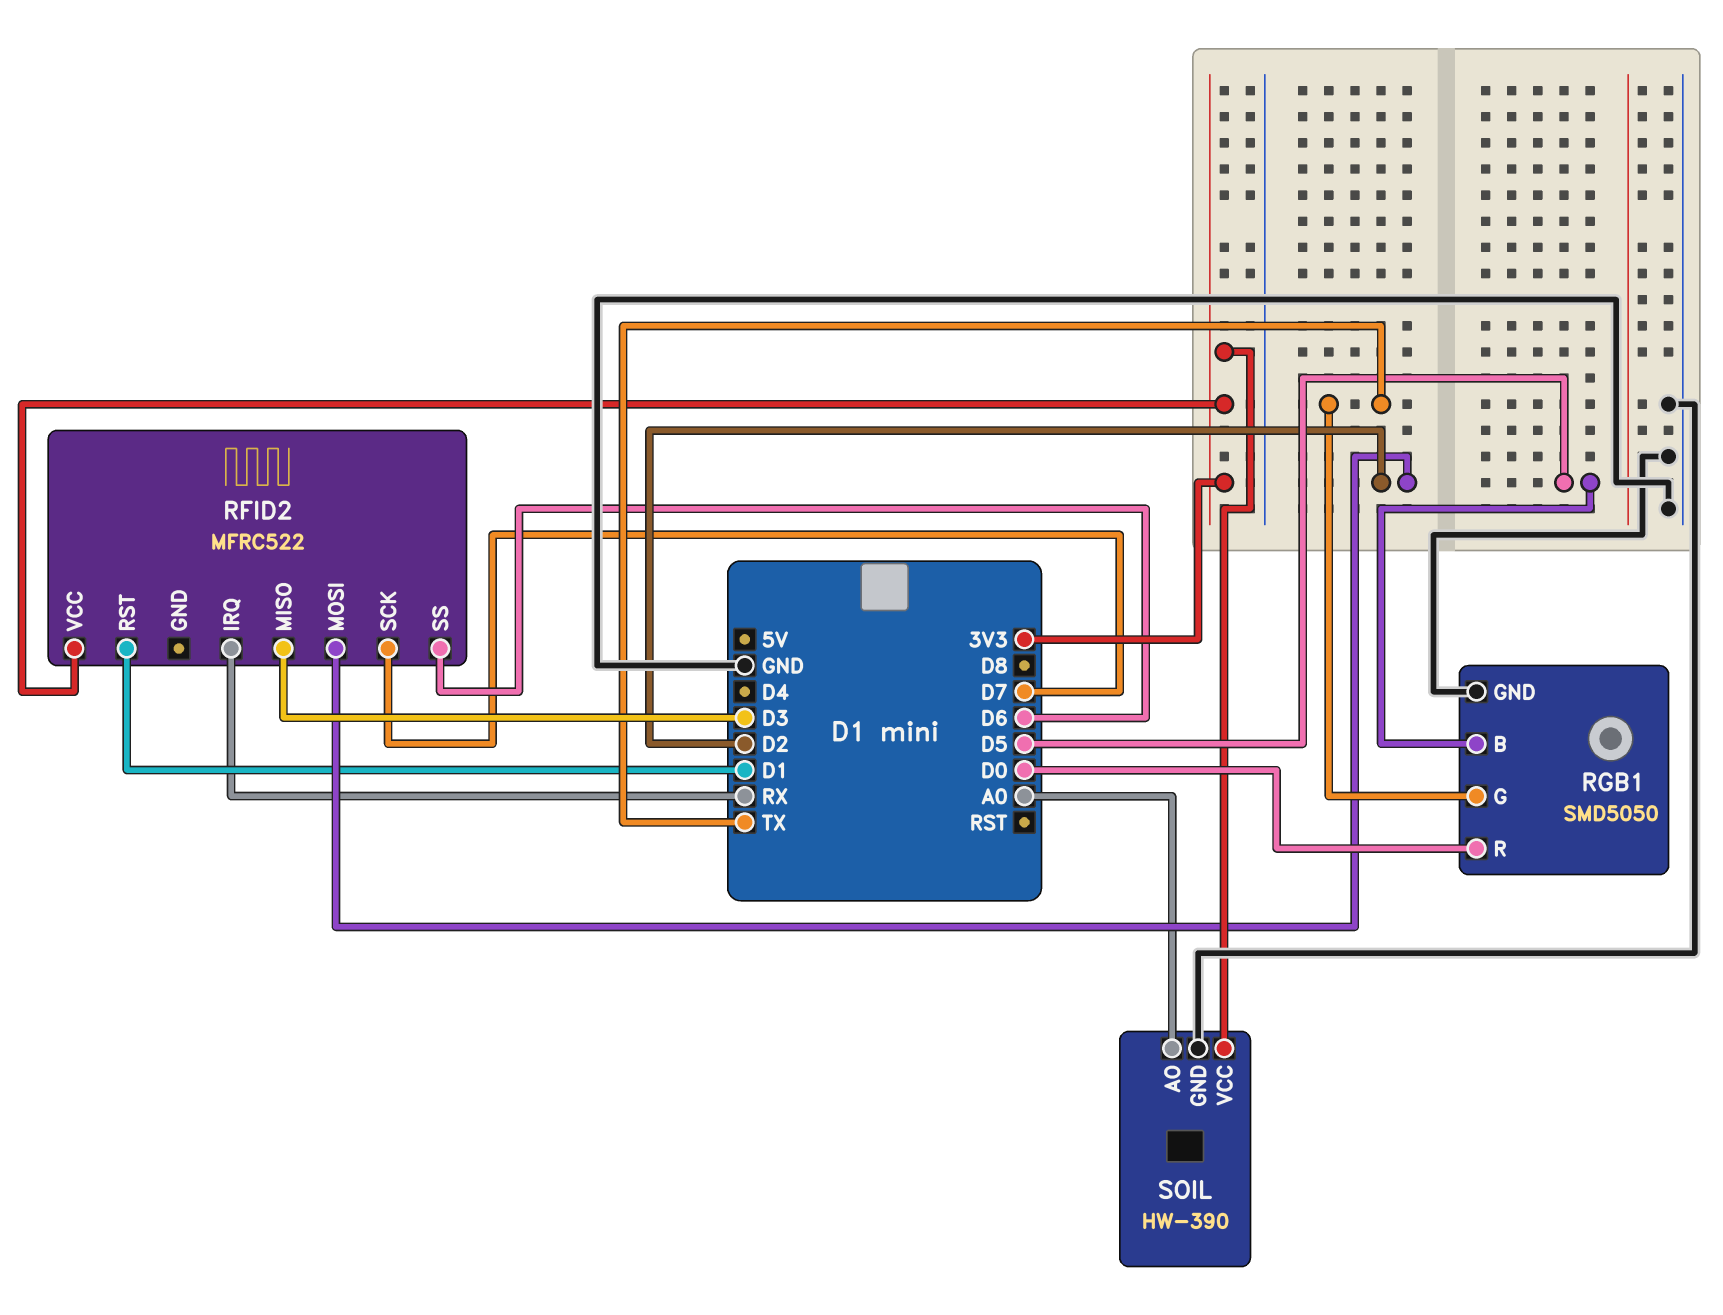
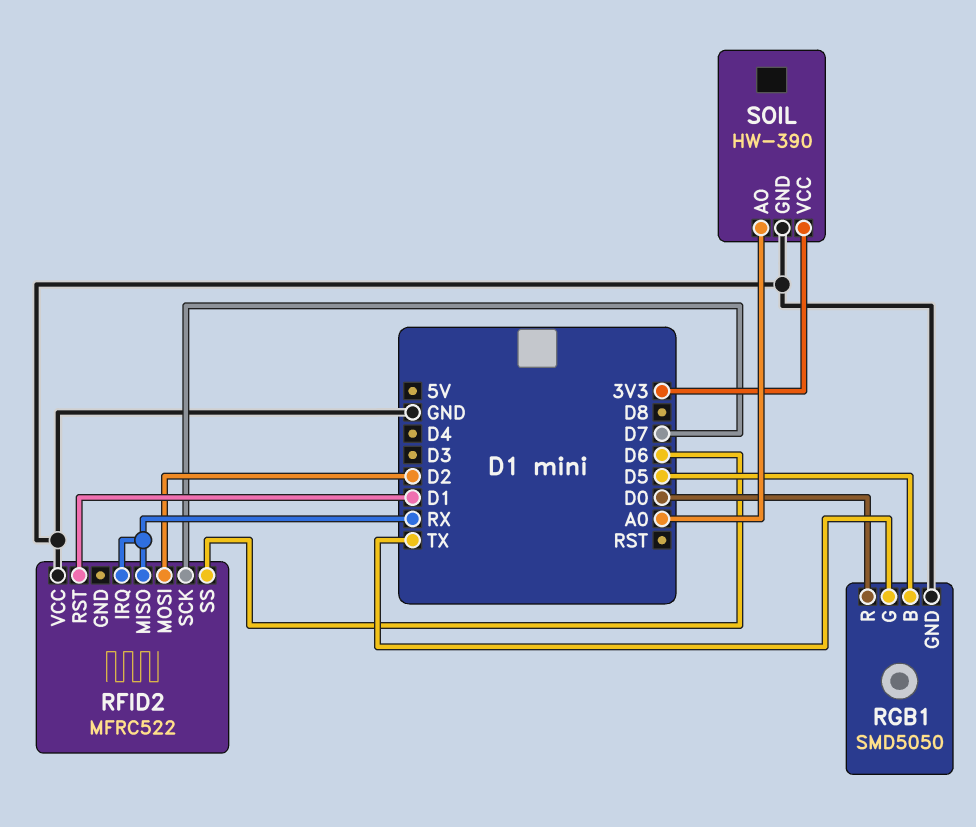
RFID2 pin MISO: D3 -> RX
RFID2 pin VCC: 3V3 -> GND

